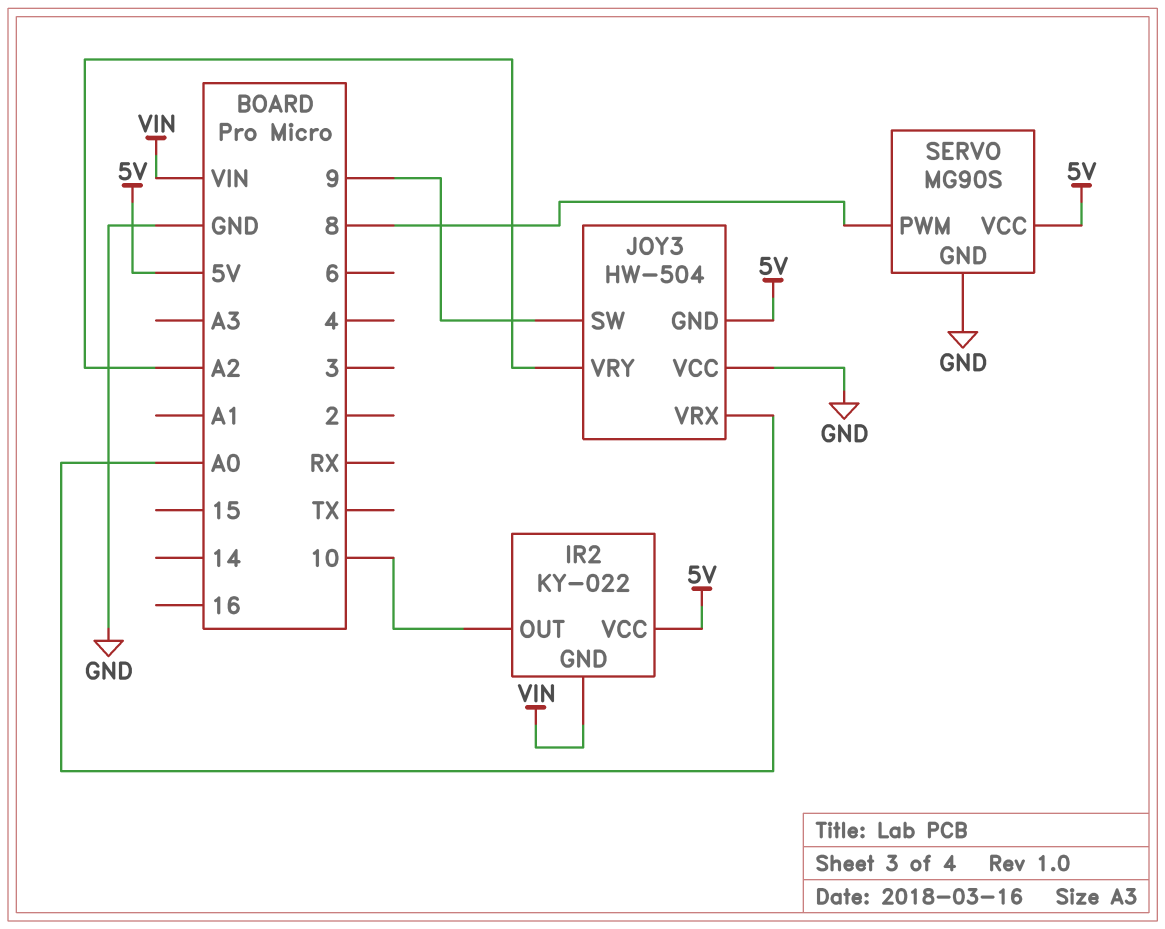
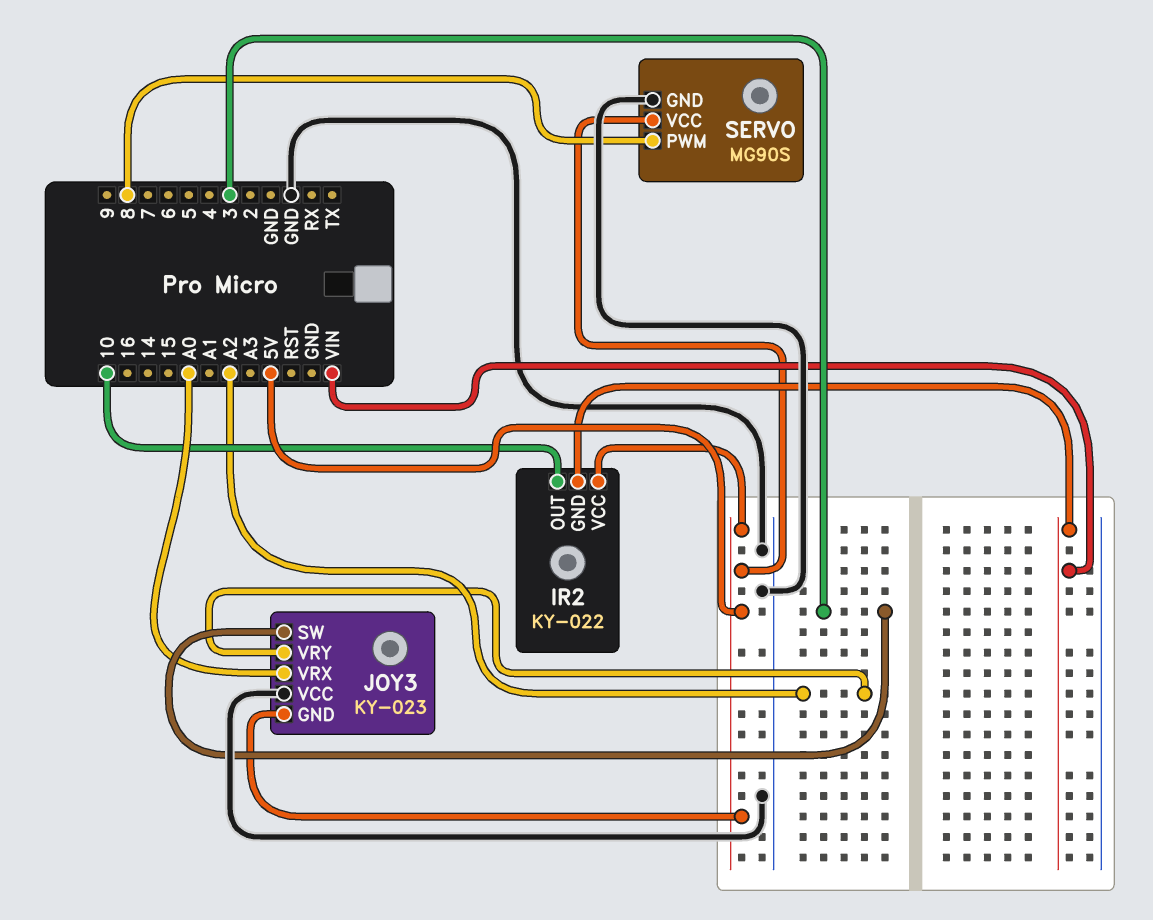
JOY3: HW-504 -> KY-023
JOY3 pin SW: 9 -> 3

